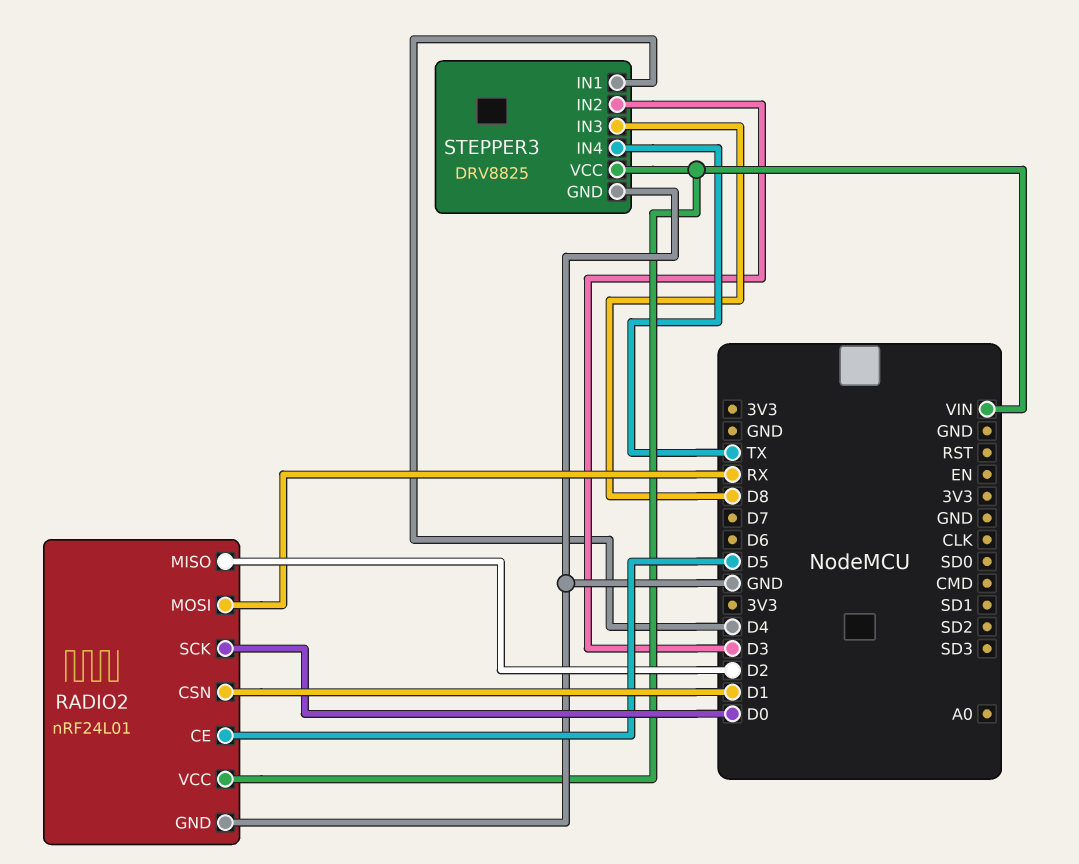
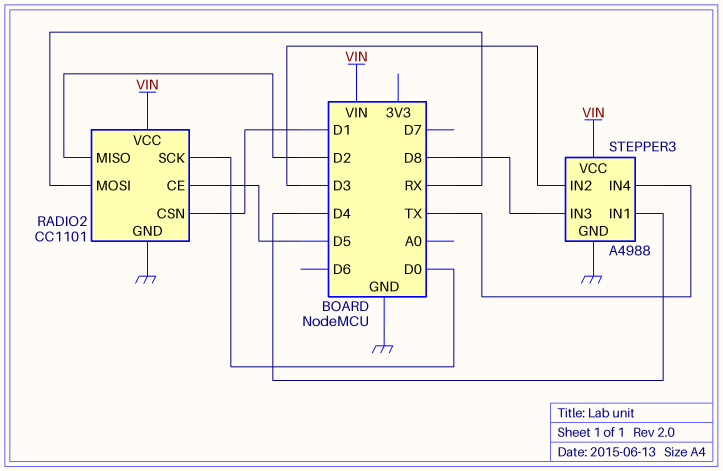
RADIO2: nRF24L01 -> CC1101
STEPPER3: DRV8825 -> A4988

